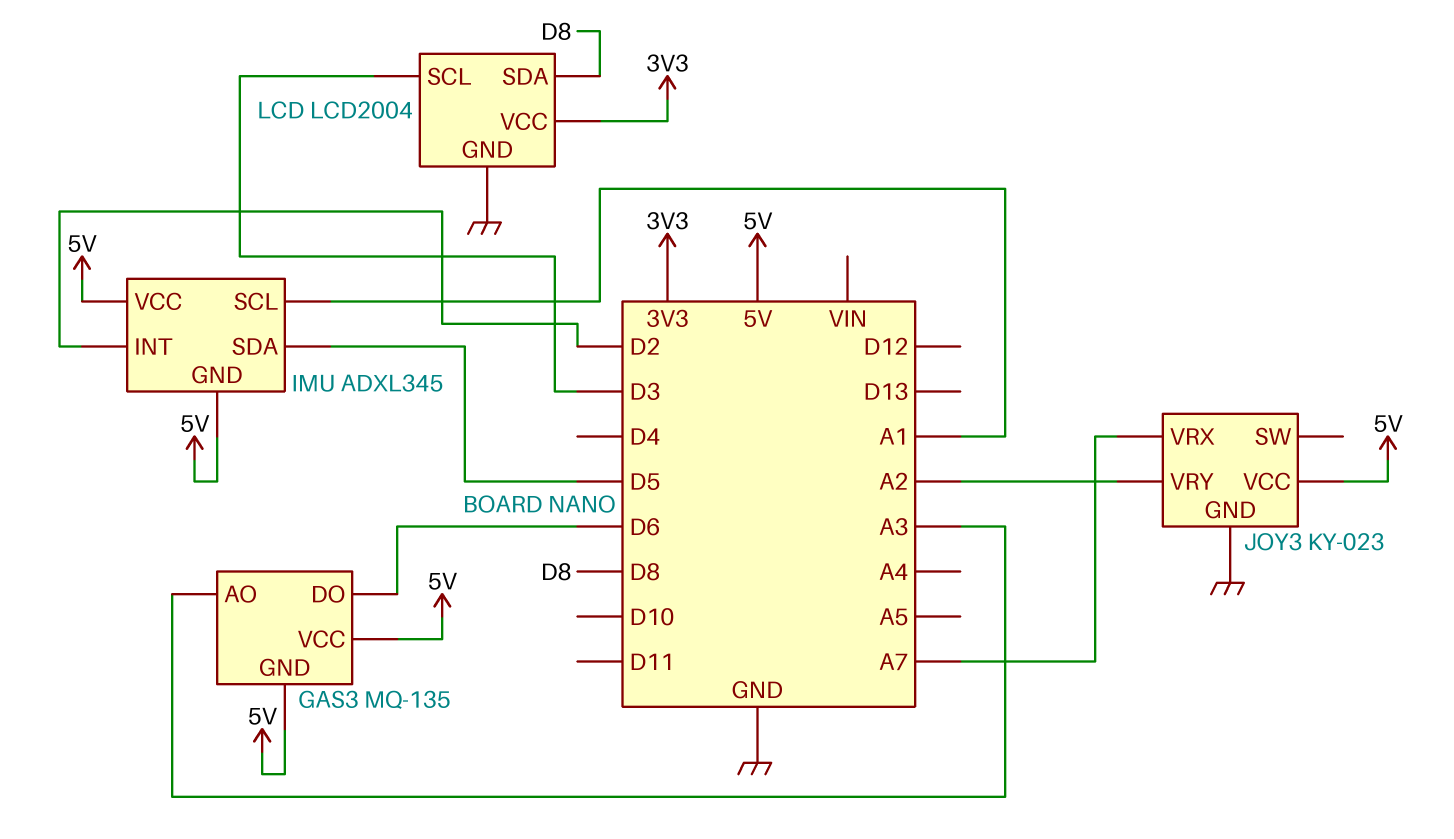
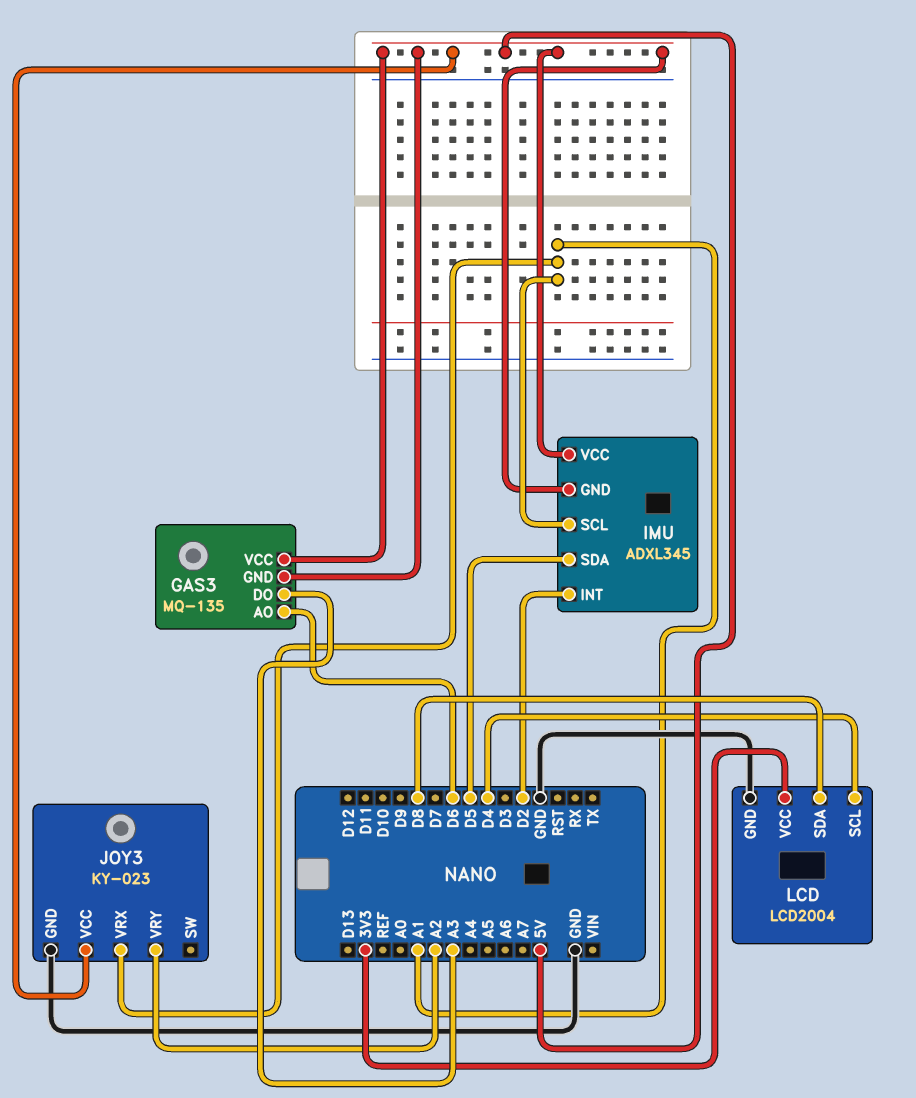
GAS3 pin AO: A3 -> D6
GAS3 pin DO: D6 -> A3
JOY3 pin VRX: A7 -> A1
LCD pin SCL: D3 -> D4

